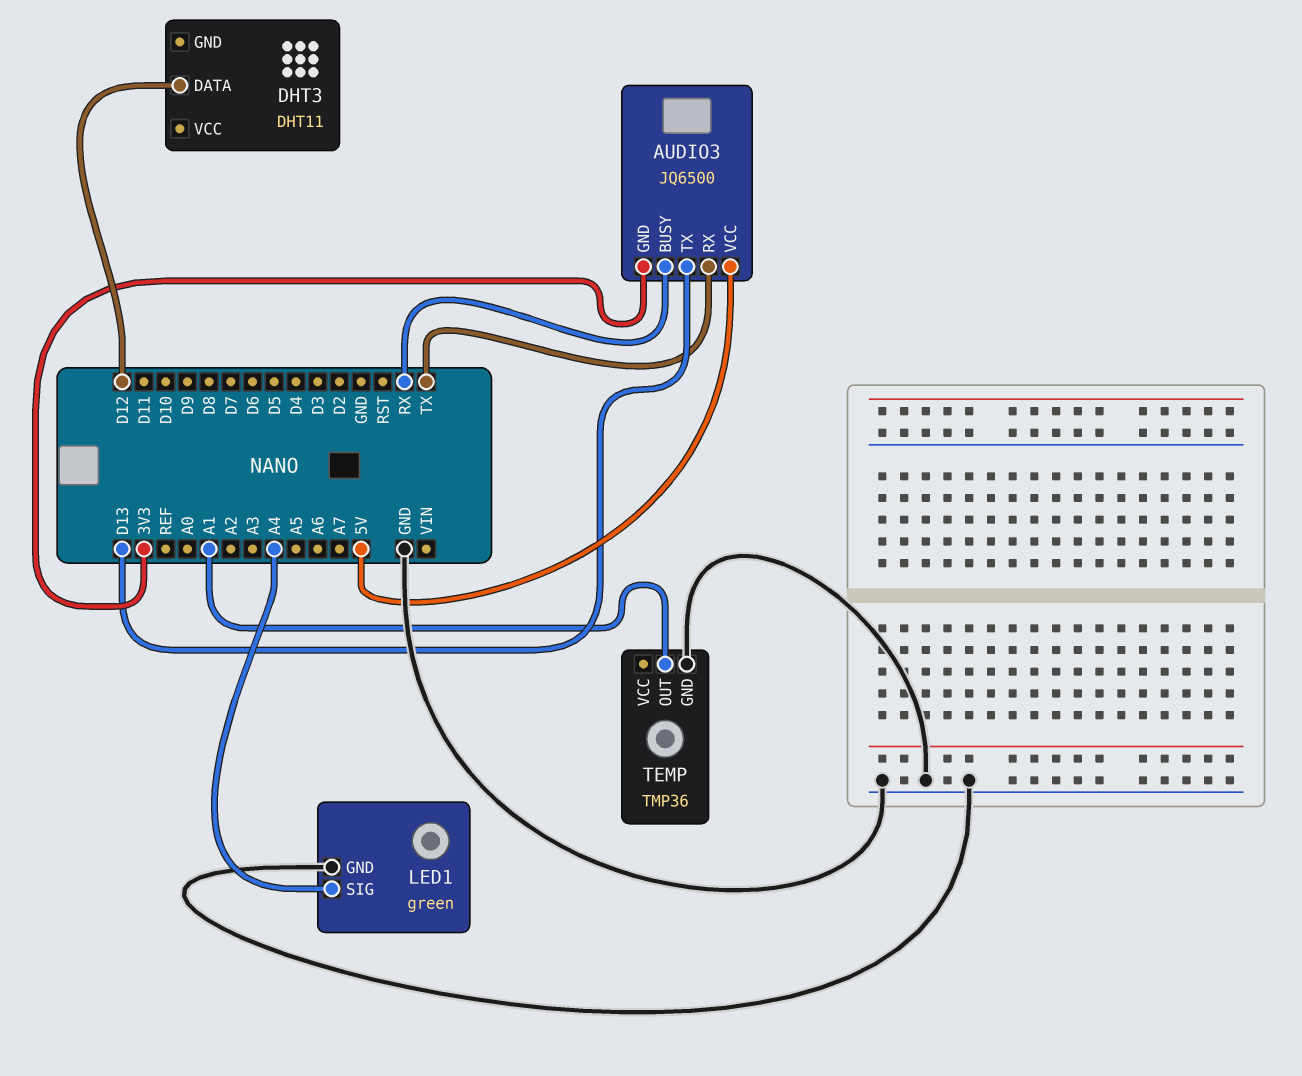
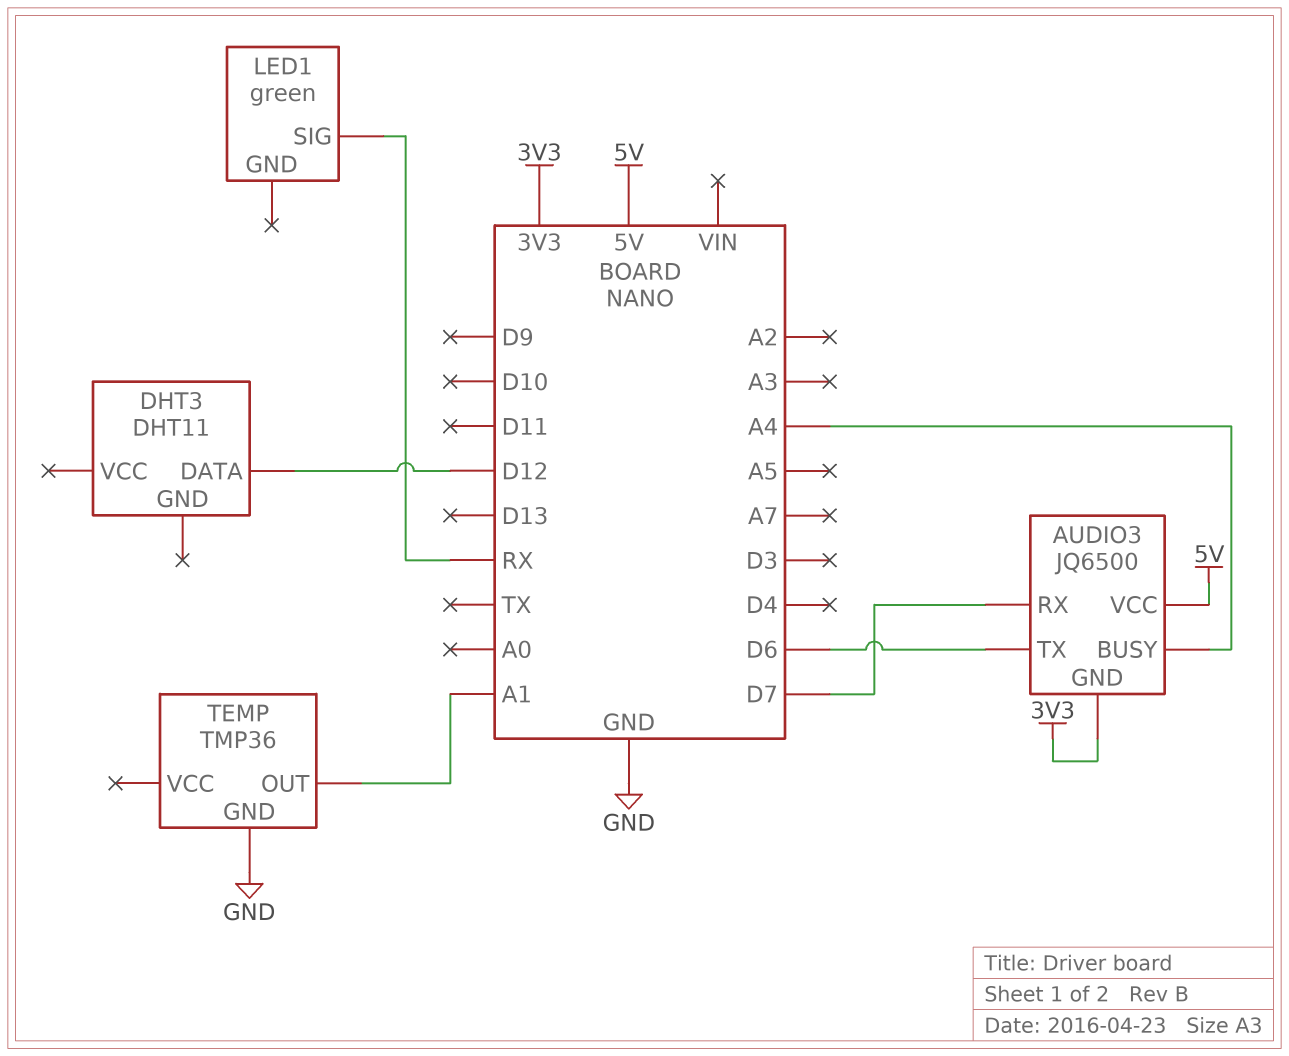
AUDIO3 pin BUSY: RX -> A4
AUDIO3 pin RX: TX -> D7
AUDIO3 pin TX: D13 -> D6
LED1 pin GND: GND -> none
LED1 pin SIG: A4 -> RX

